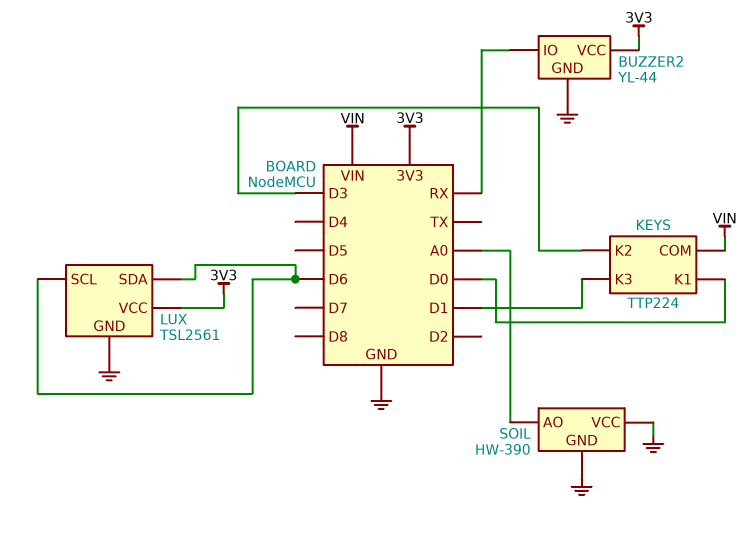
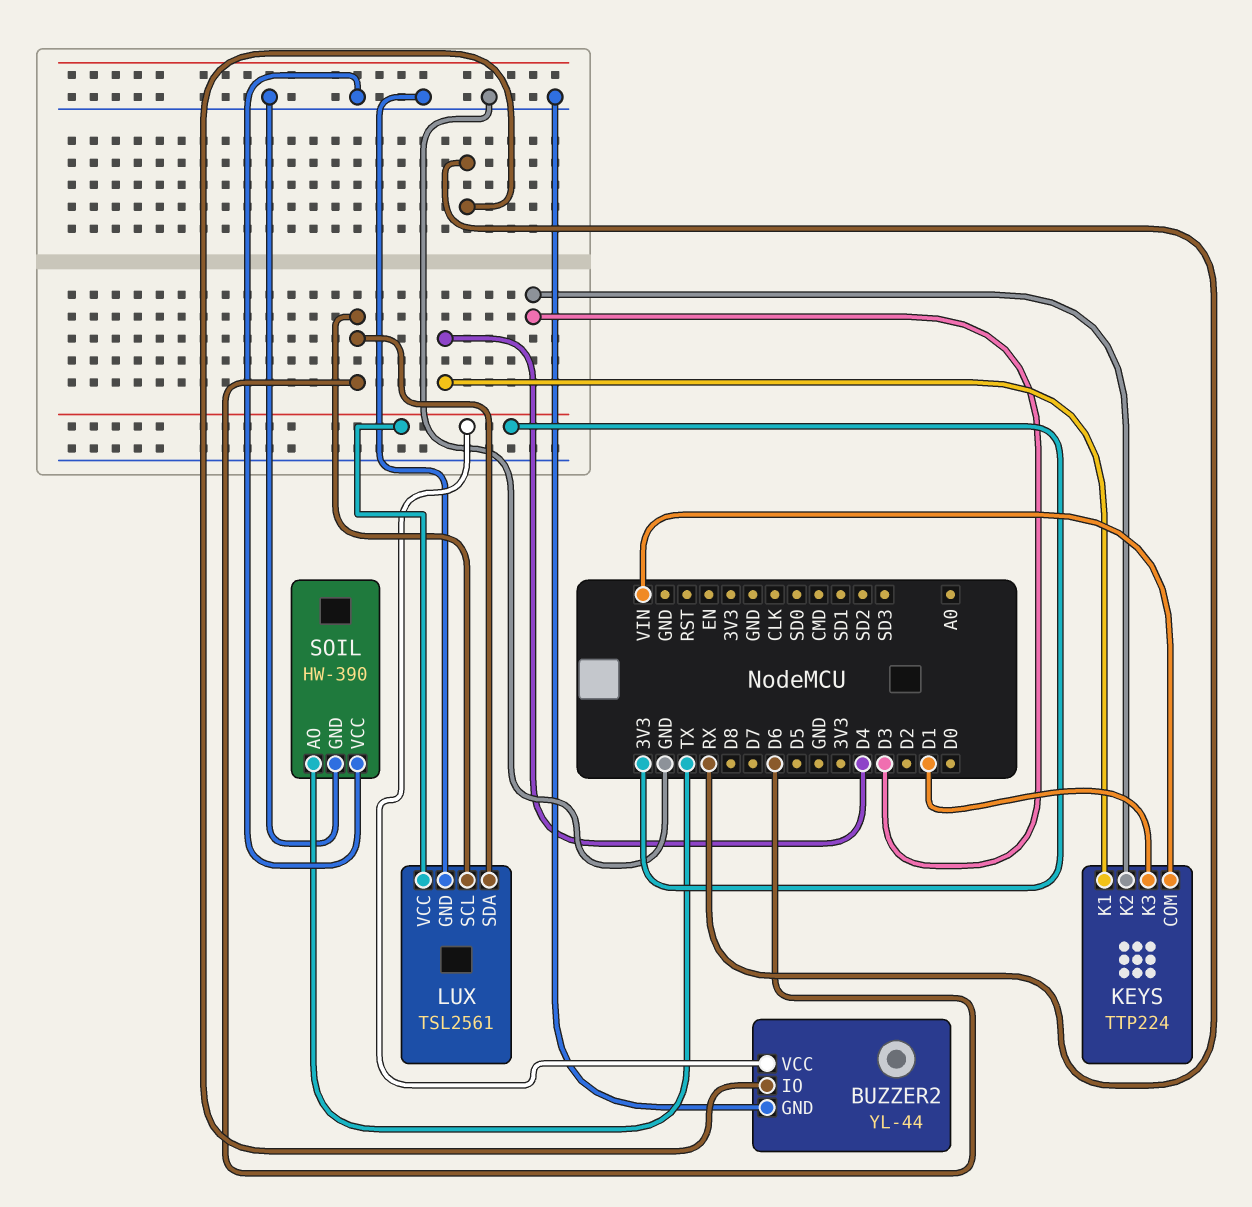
KEYS pin K1: D0 -> D4
SOIL pin AO: A0 -> TX

